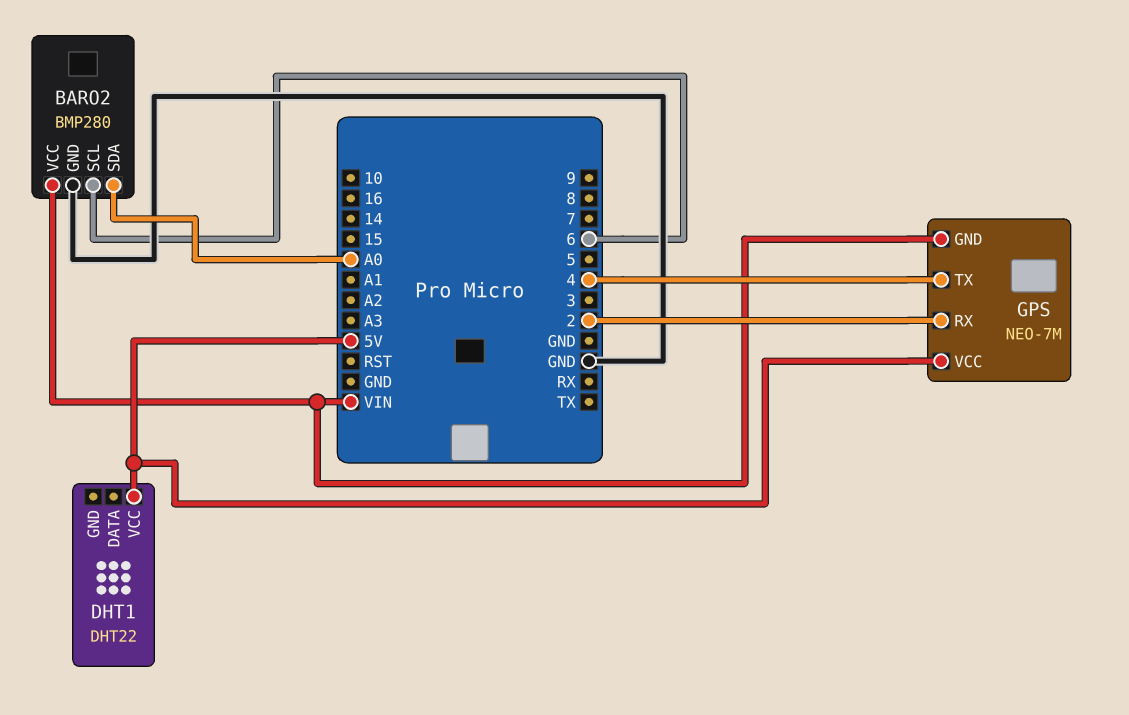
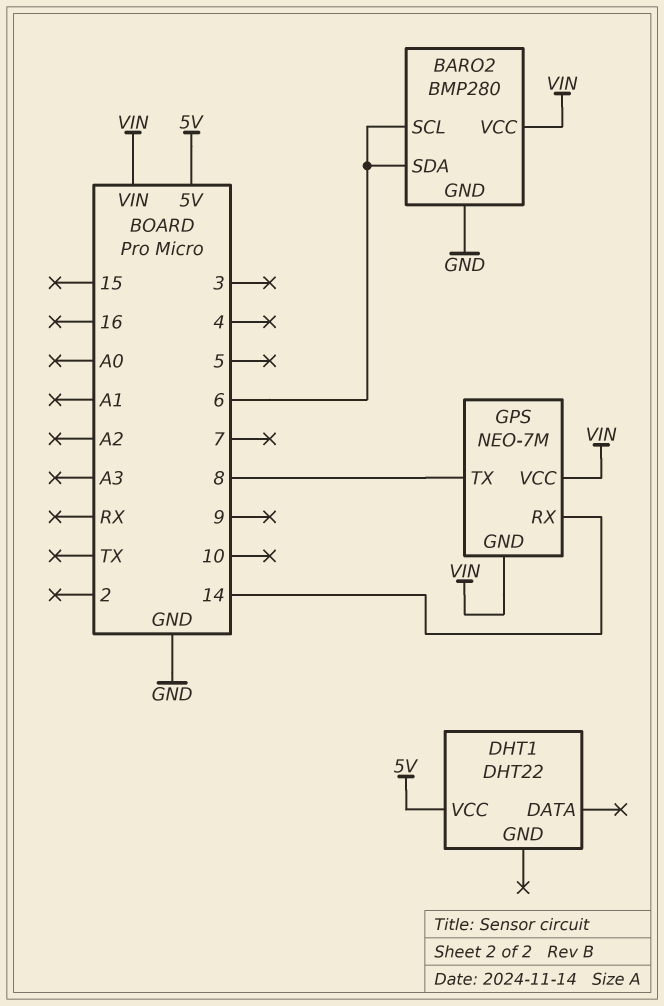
BARO2 pin SDA: A0 -> 6
GPS pin RX: 2 -> 14
GPS pin TX: 4 -> 8
GPS pin VCC: 5V -> VIN

